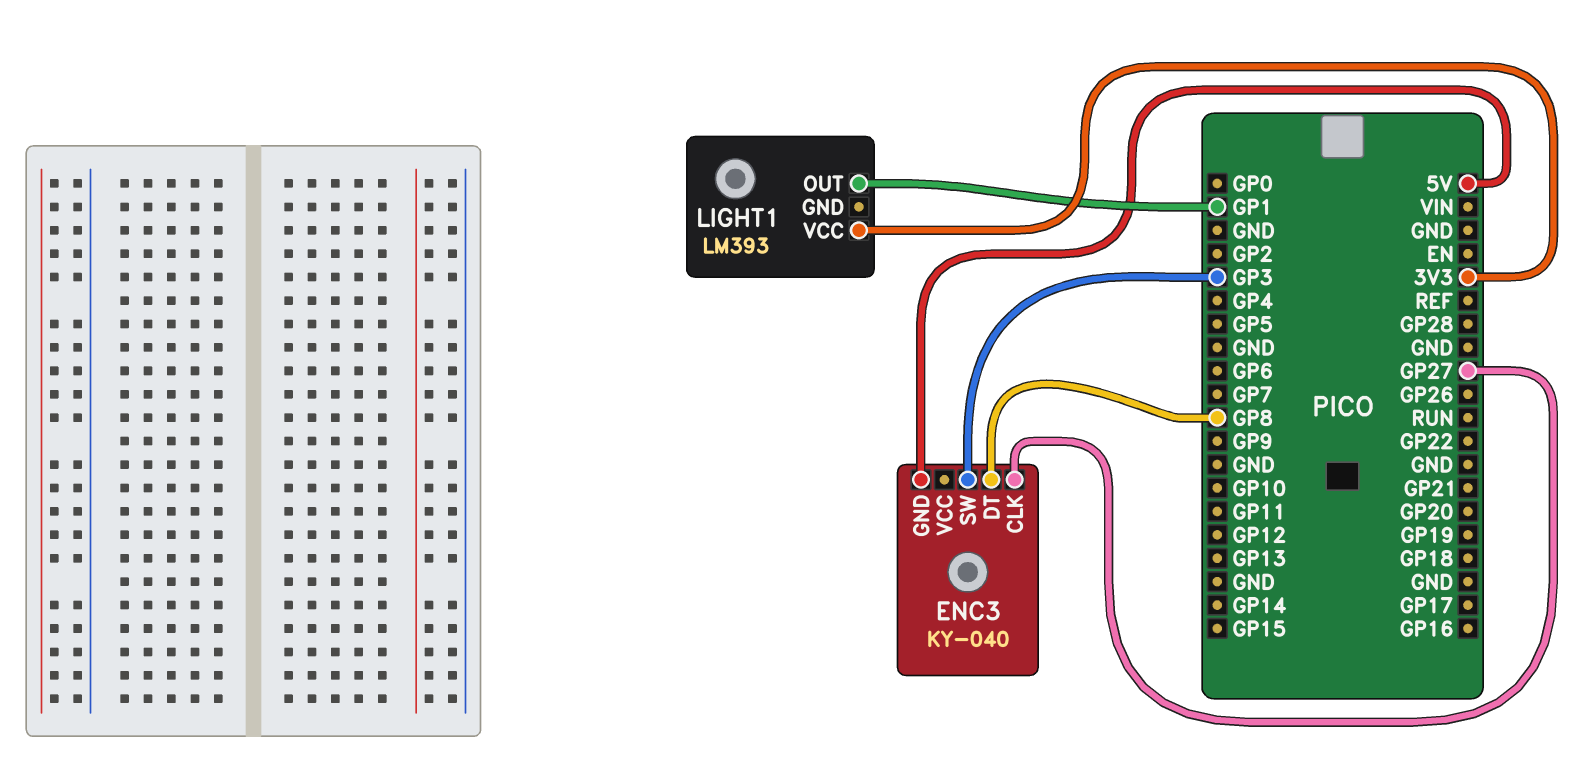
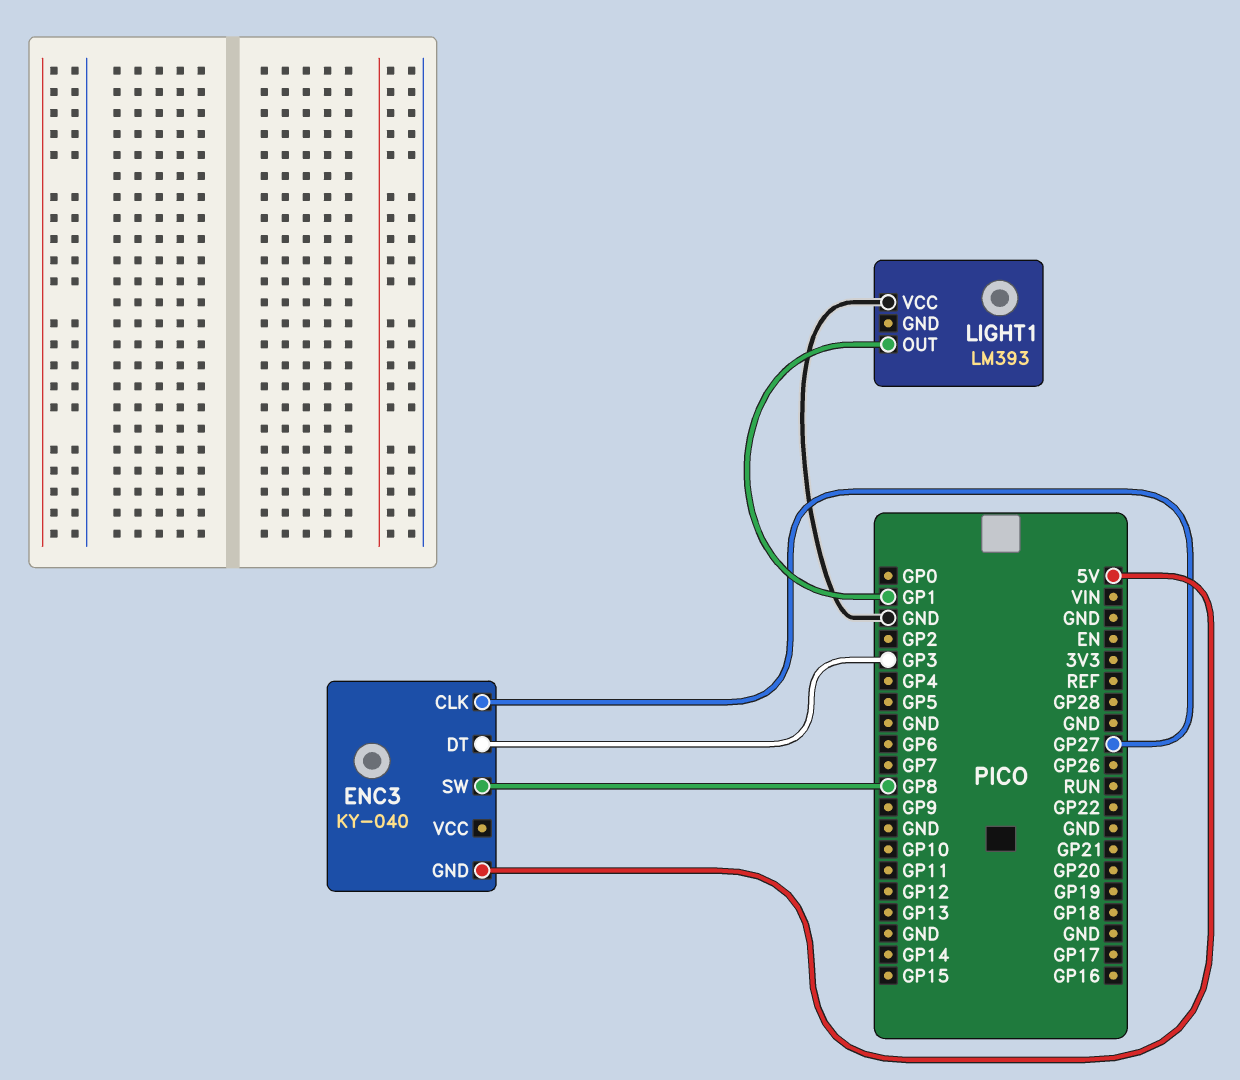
ENC3 pin DT: GP8 -> GP3
ENC3 pin SW: GP3 -> GP8
LIGHT1 pin VCC: 3V3 -> GND

